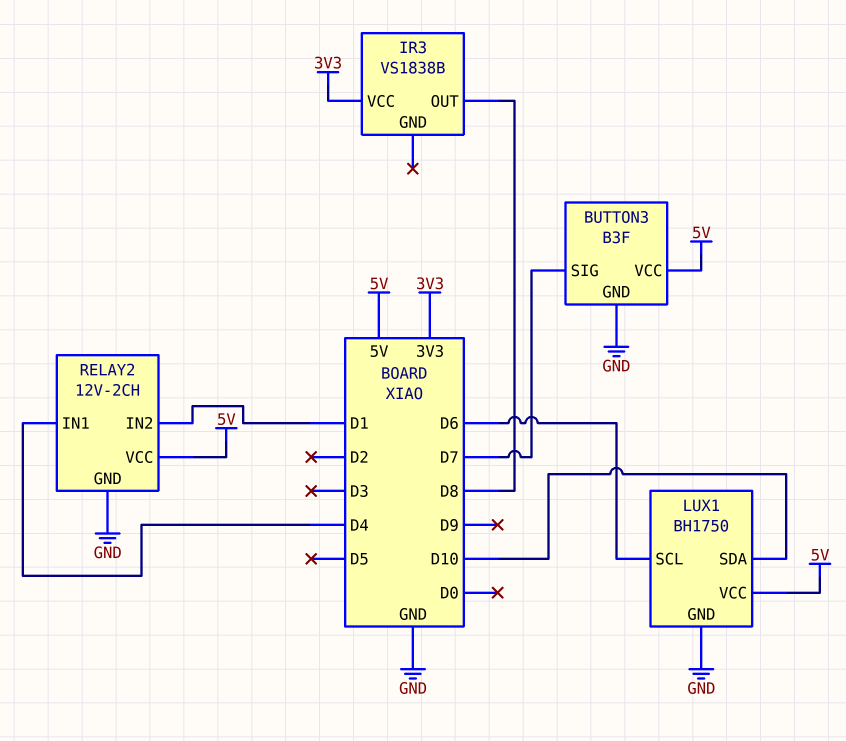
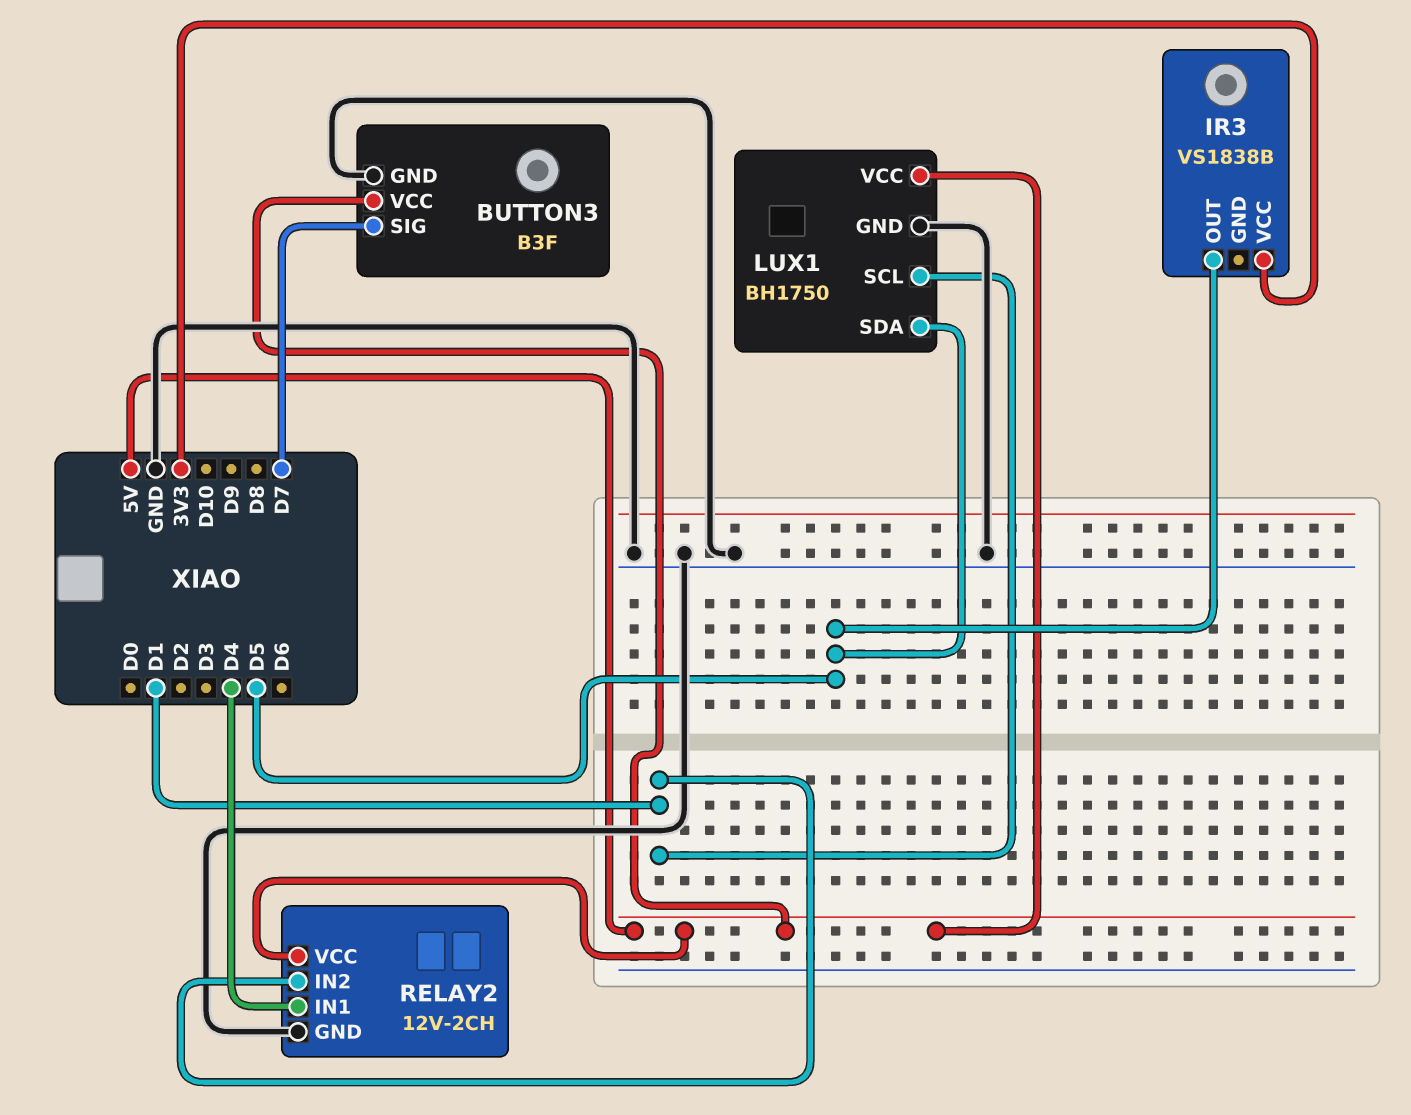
IR3 pin OUT: D8 -> D5
LUX1 pin SCL: D6 -> D1
LUX1 pin SDA: D10 -> D5

